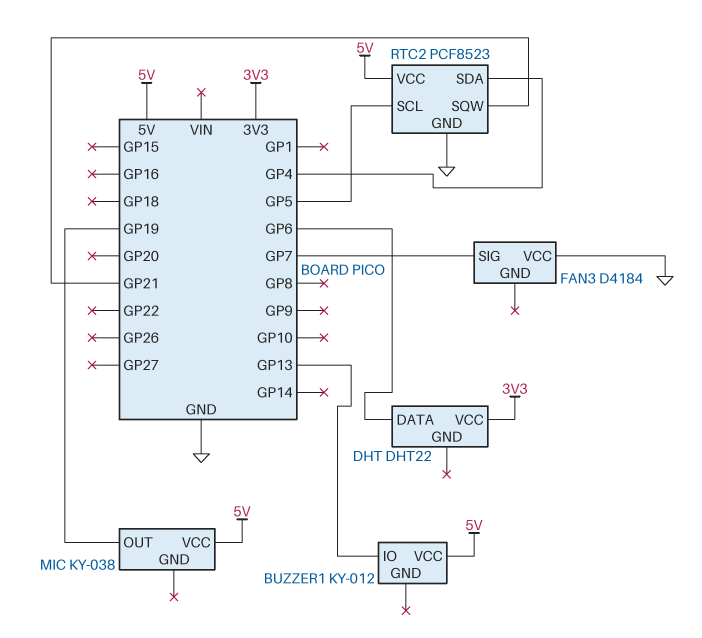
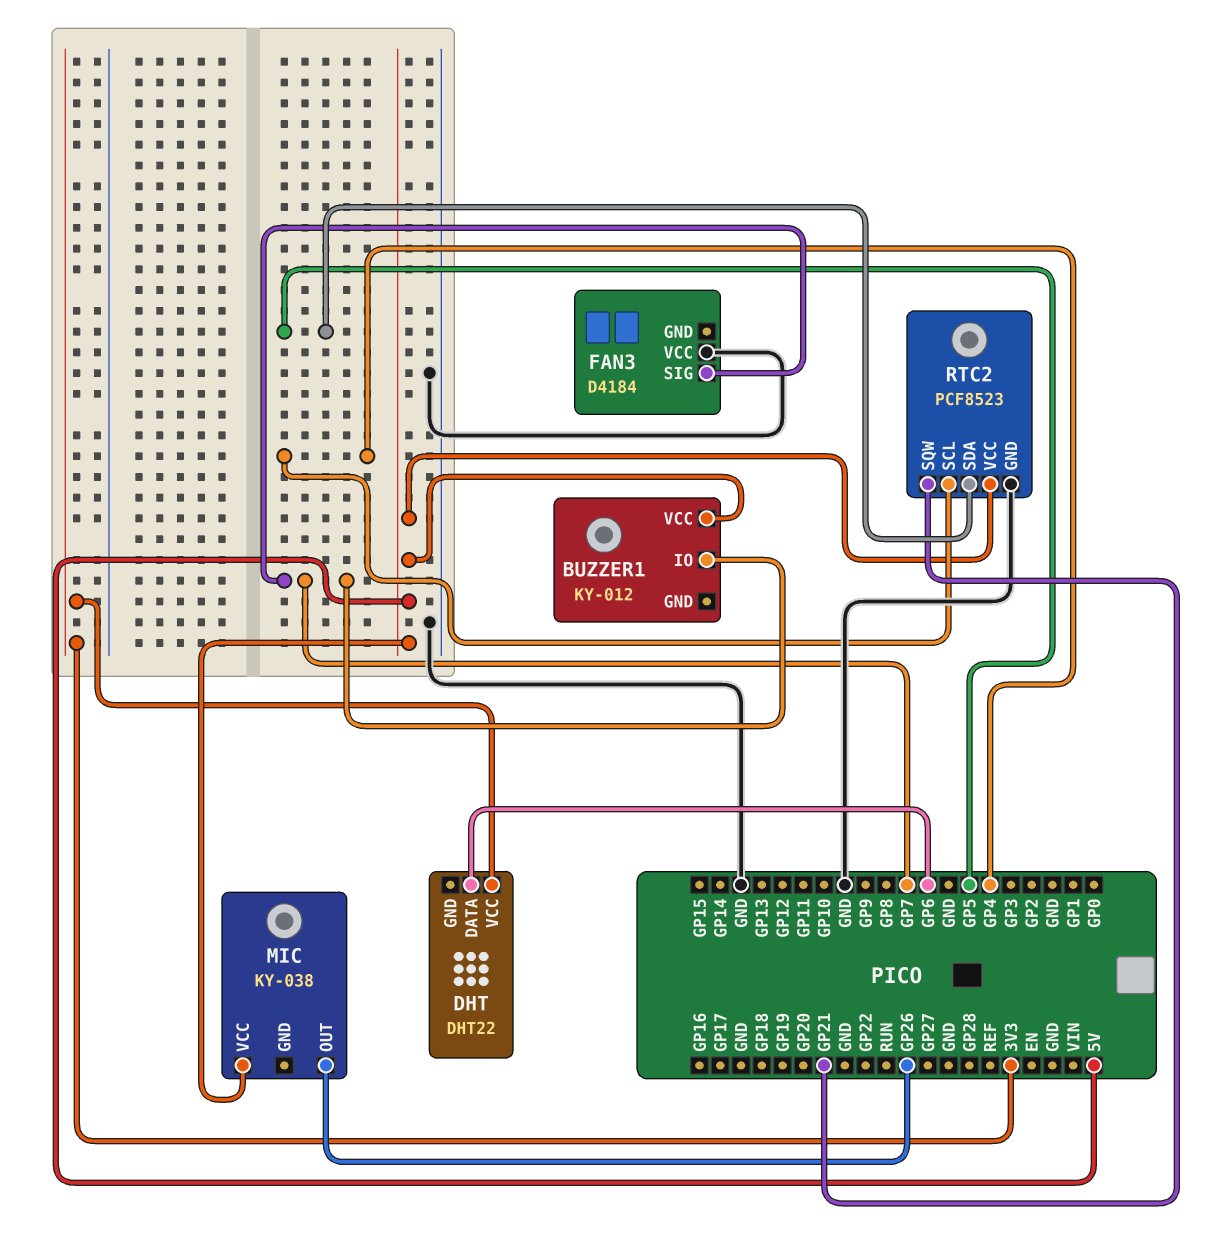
BUZZER1 pin IO: GP13 -> GP7
MIC pin OUT: GP19 -> GP26
RTC2 pin SCL: GP5 -> GP4
RTC2 pin SDA: GP4 -> GP5

